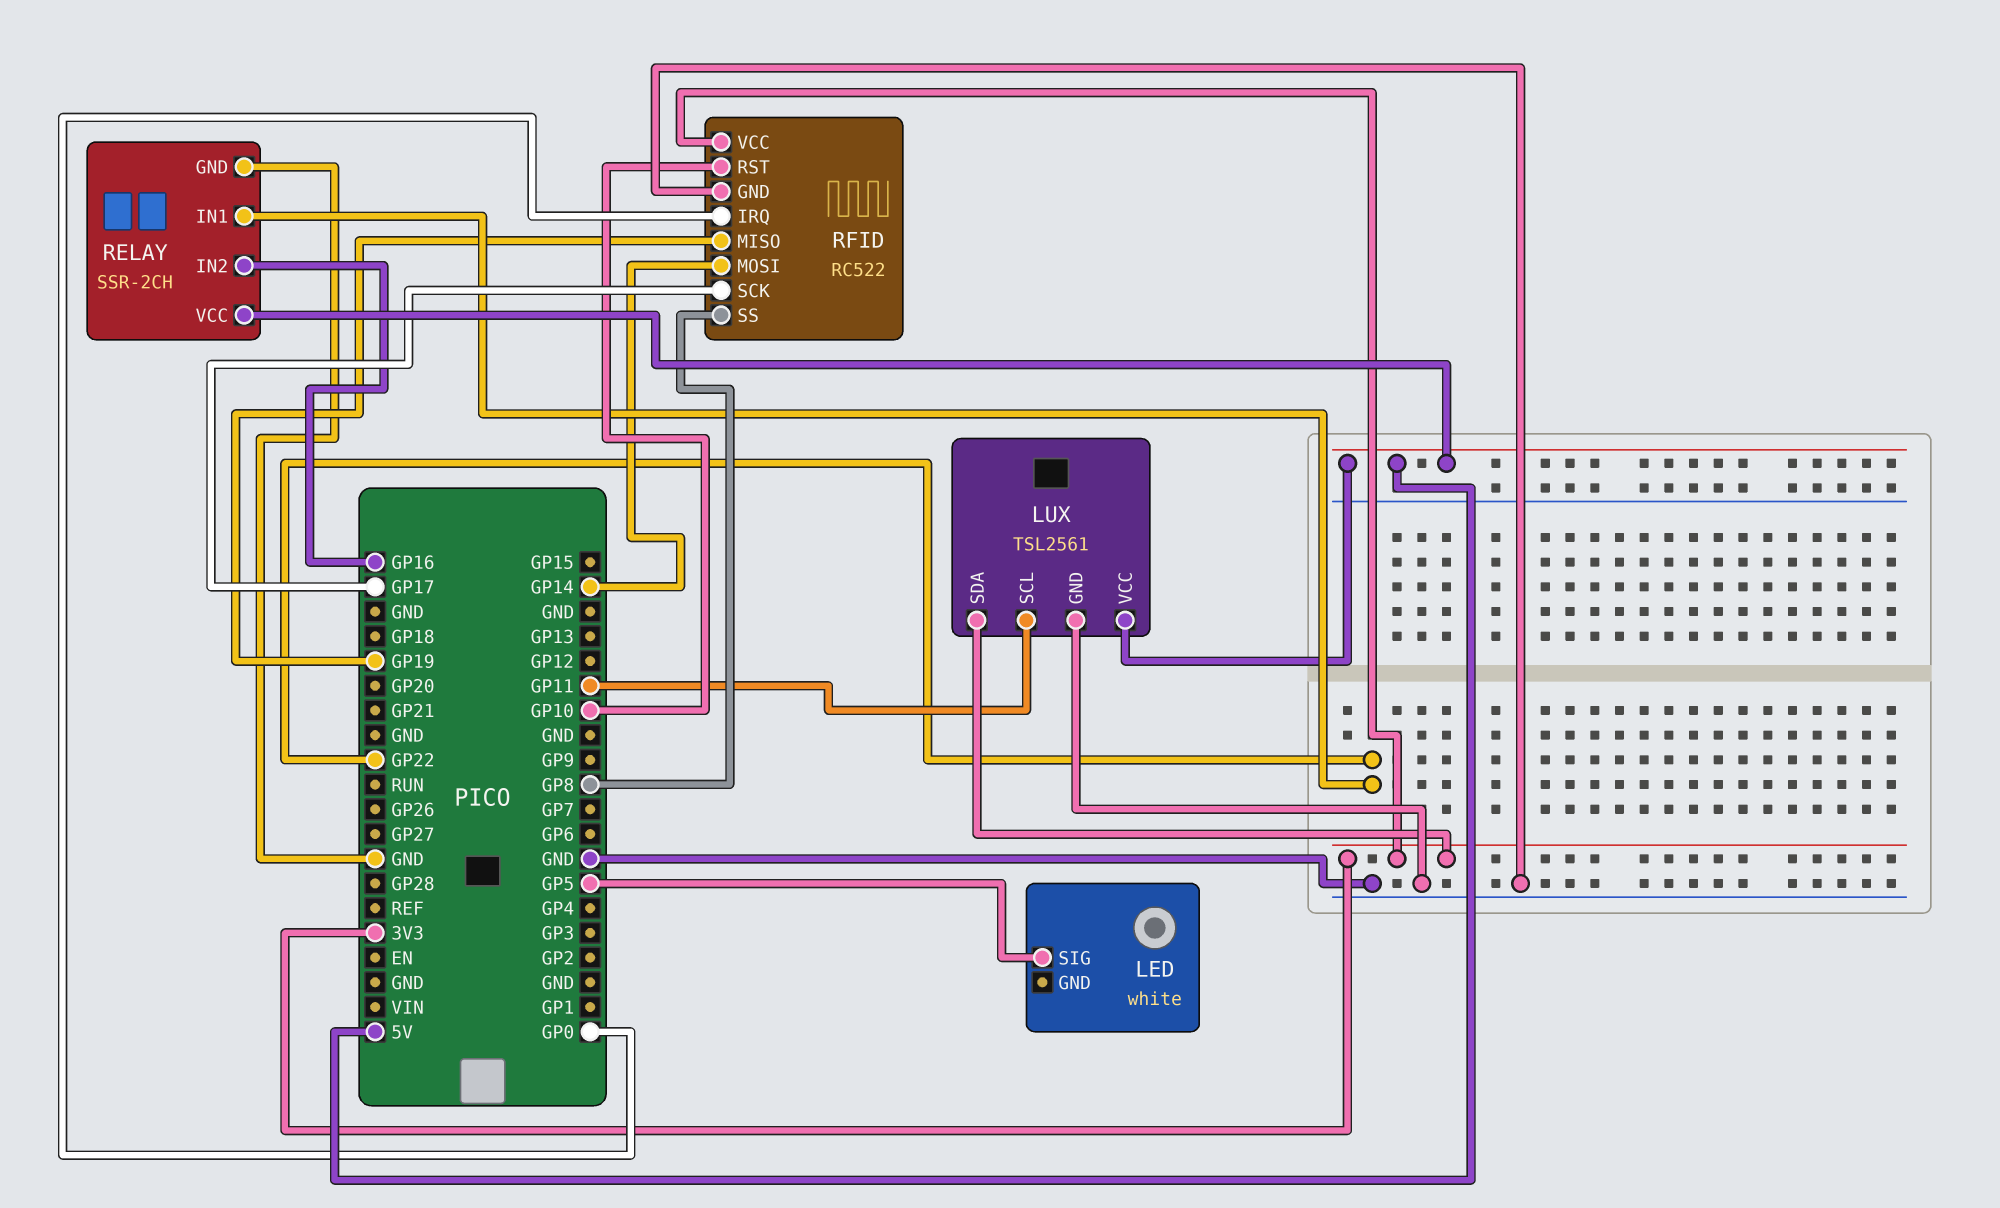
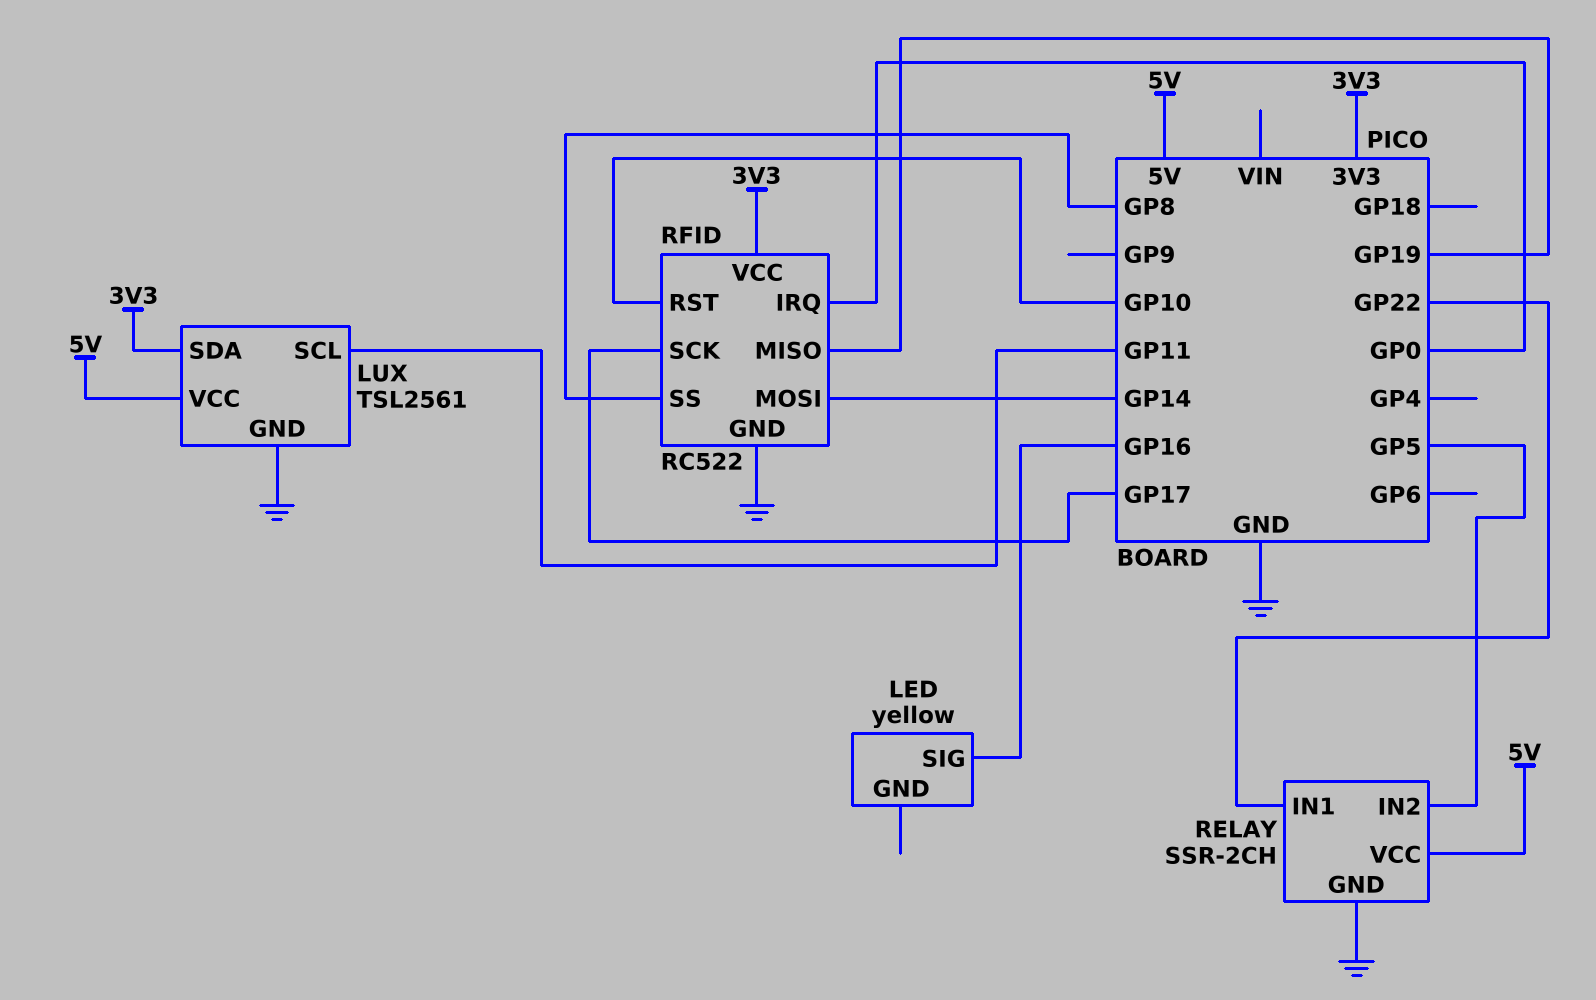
LED: white -> yellow
LED pin SIG: GP5 -> GP16
RELAY pin IN2: GP16 -> GP5

